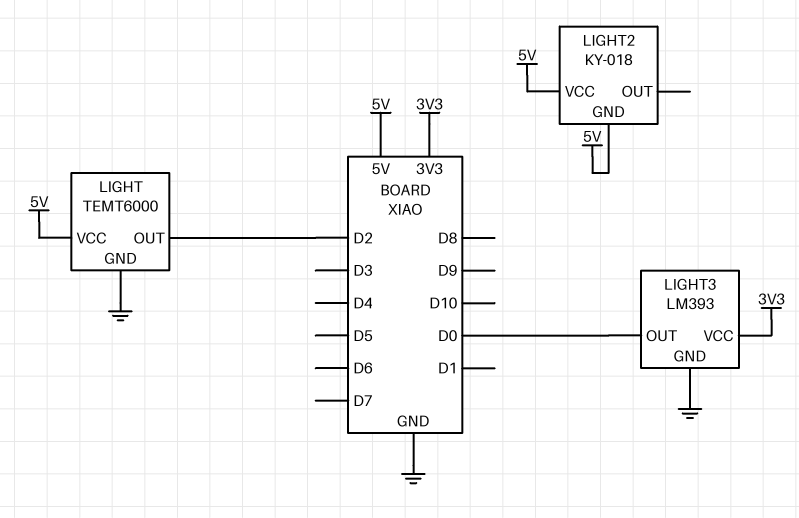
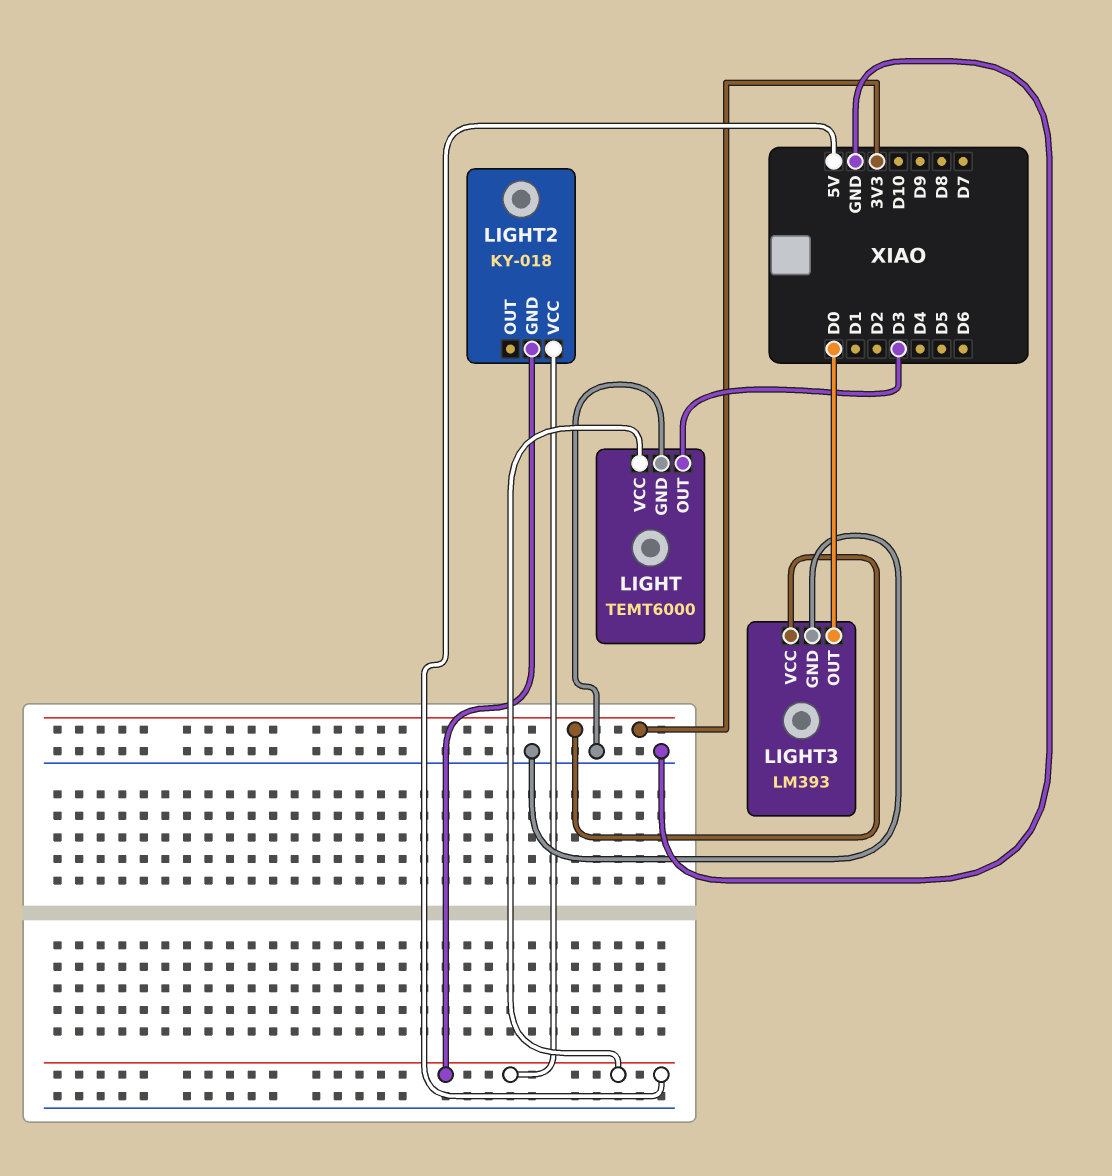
LIGHT pin OUT: D2 -> D3

